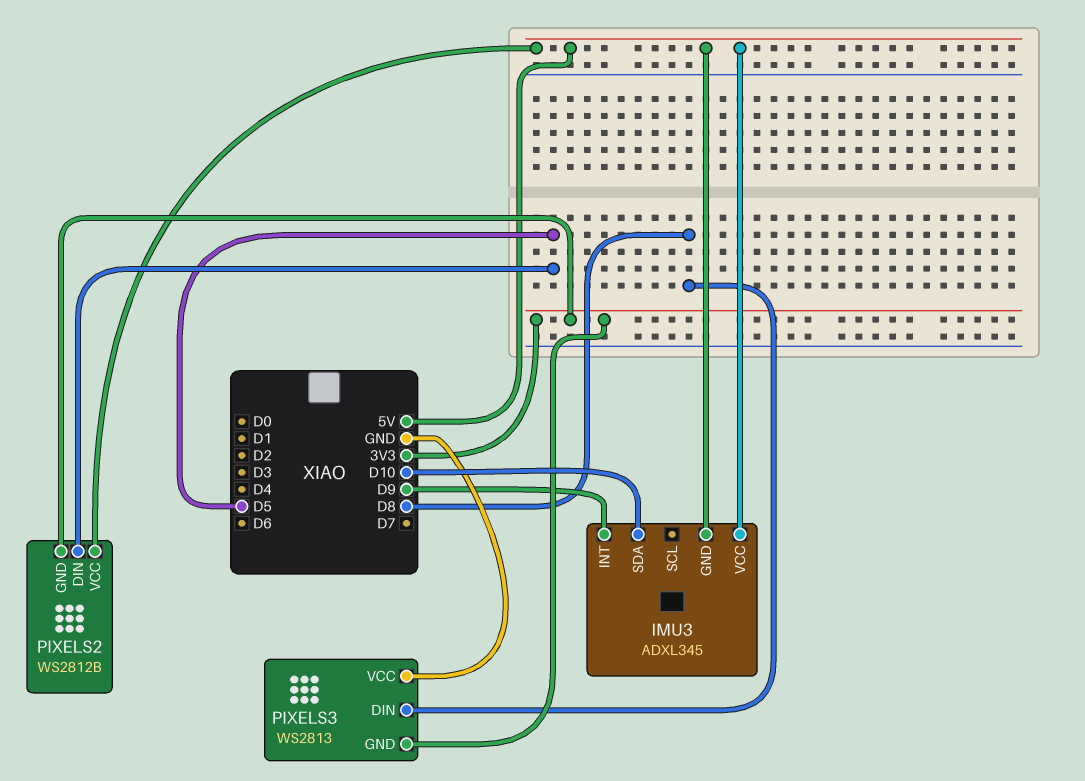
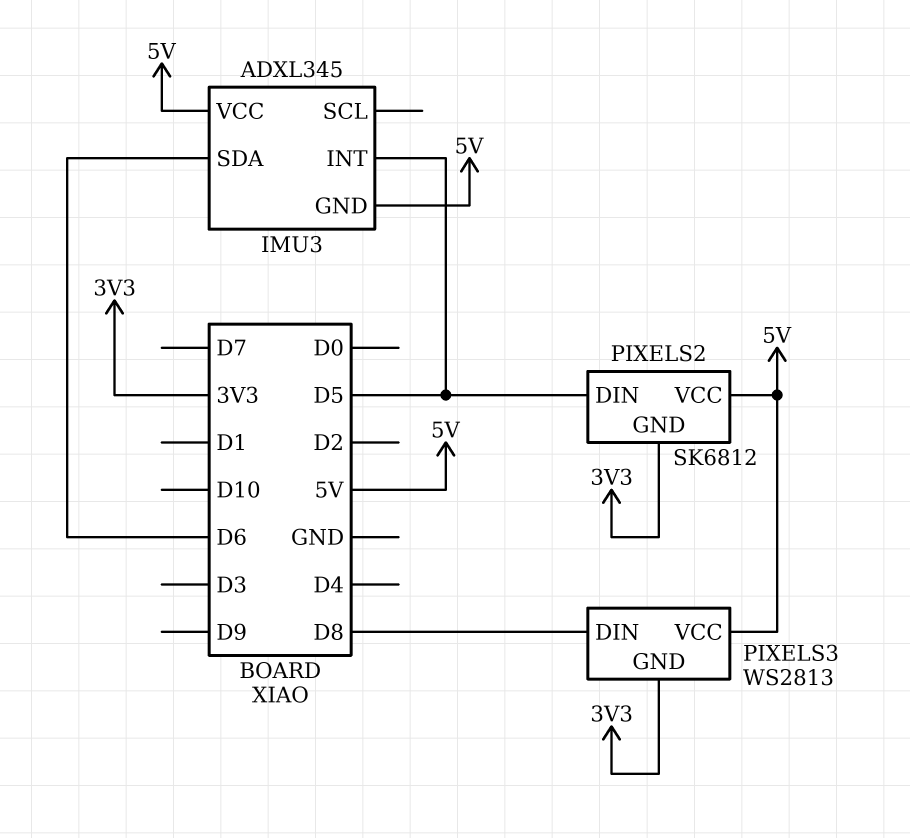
IMU3 pin INT: D9 -> D5
IMU3 pin SDA: D10 -> D6
PIXELS2: WS2812B -> SK6812
PIXELS3 pin VCC: GND -> 5V

